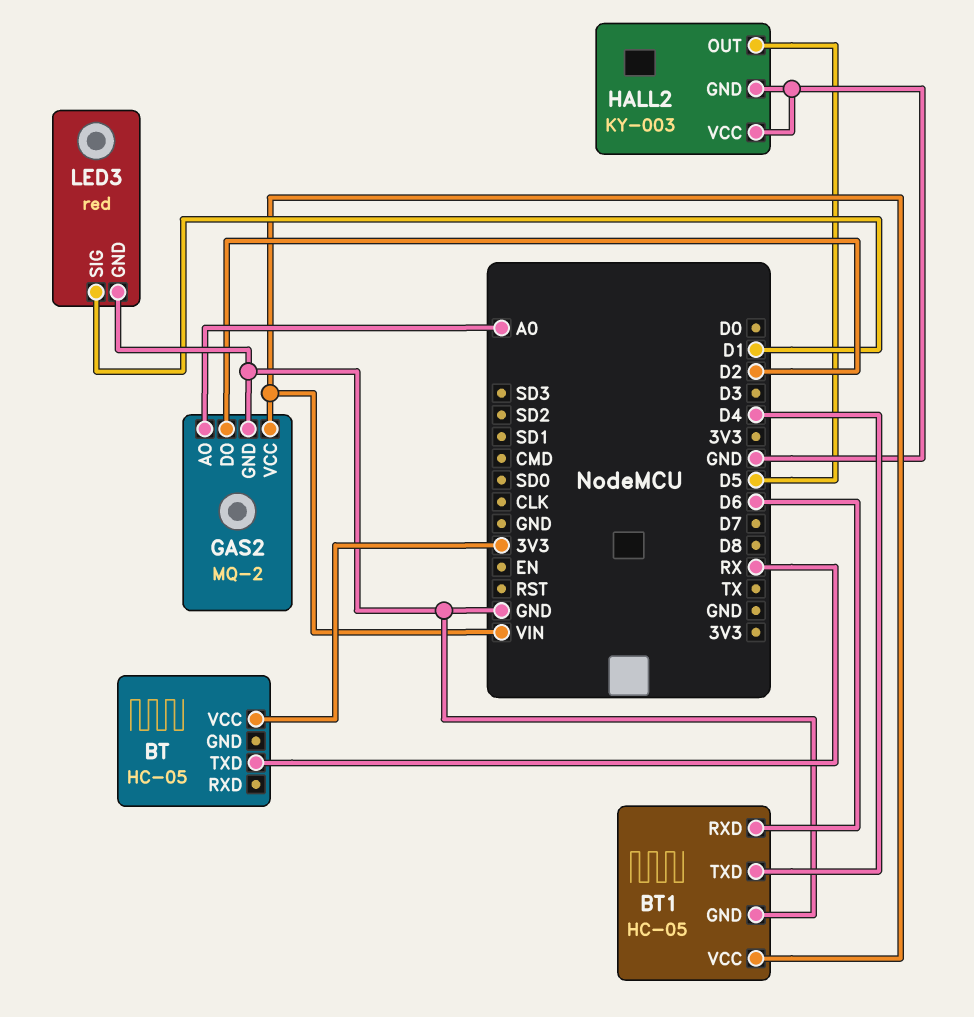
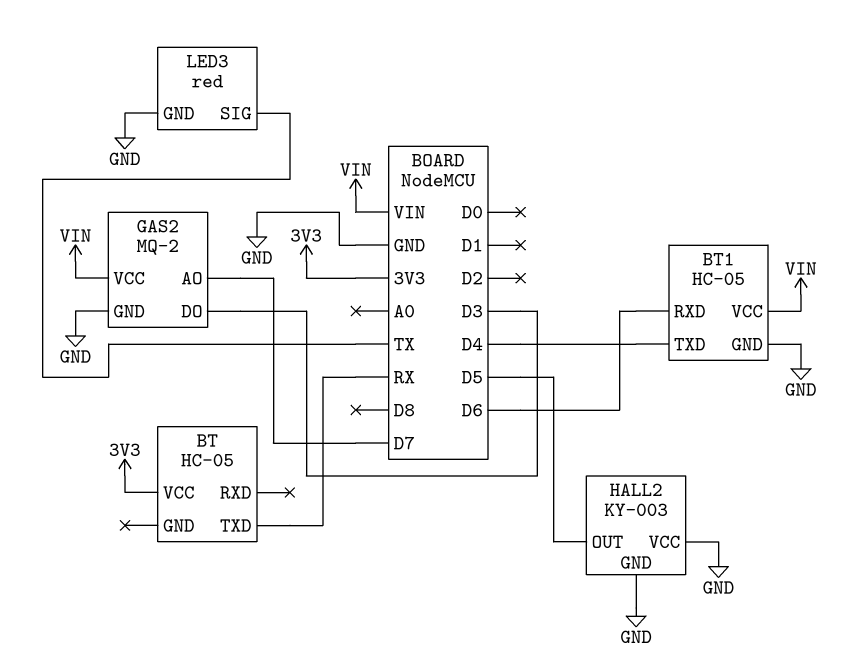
GAS2 pin AO: A0 -> D7
GAS2 pin DO: D2 -> D3
LED3 pin SIG: D1 -> TX

